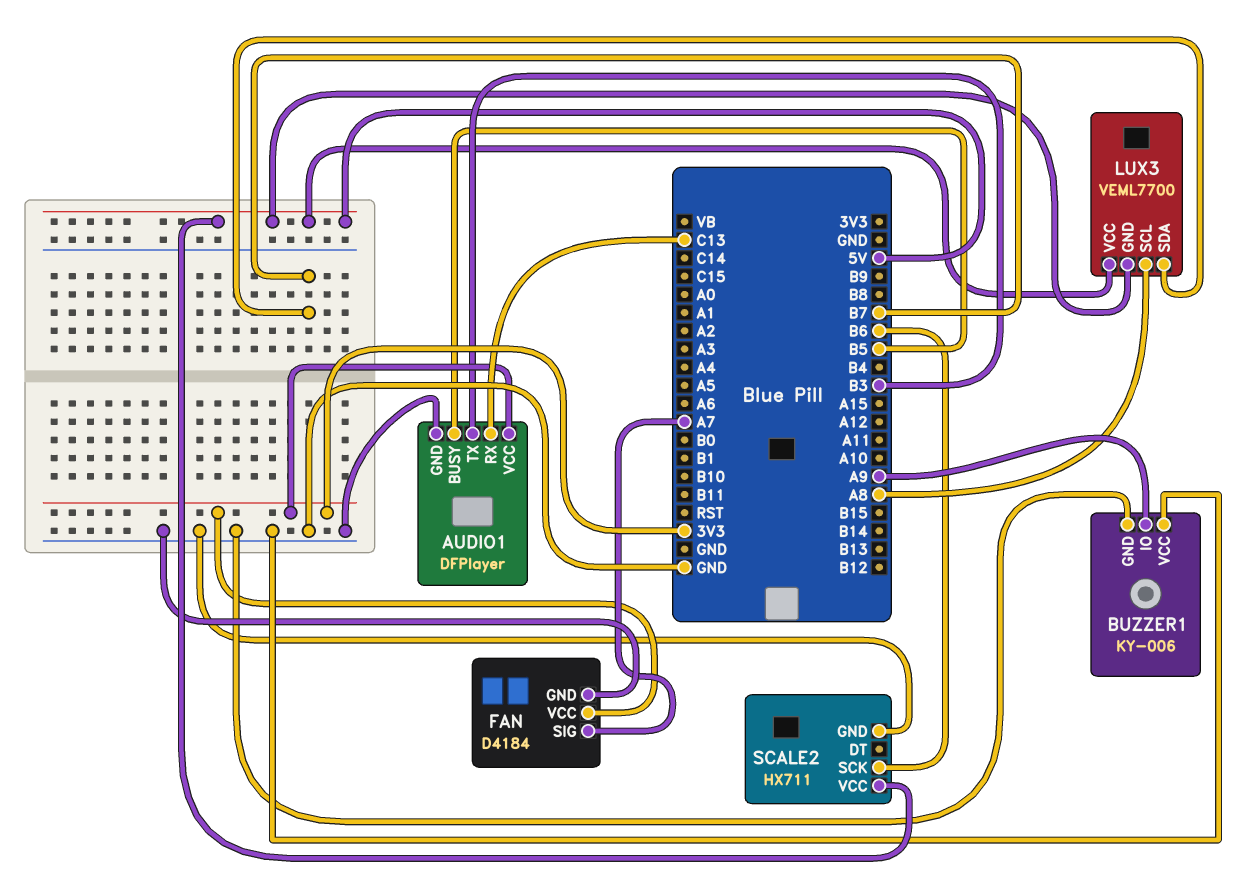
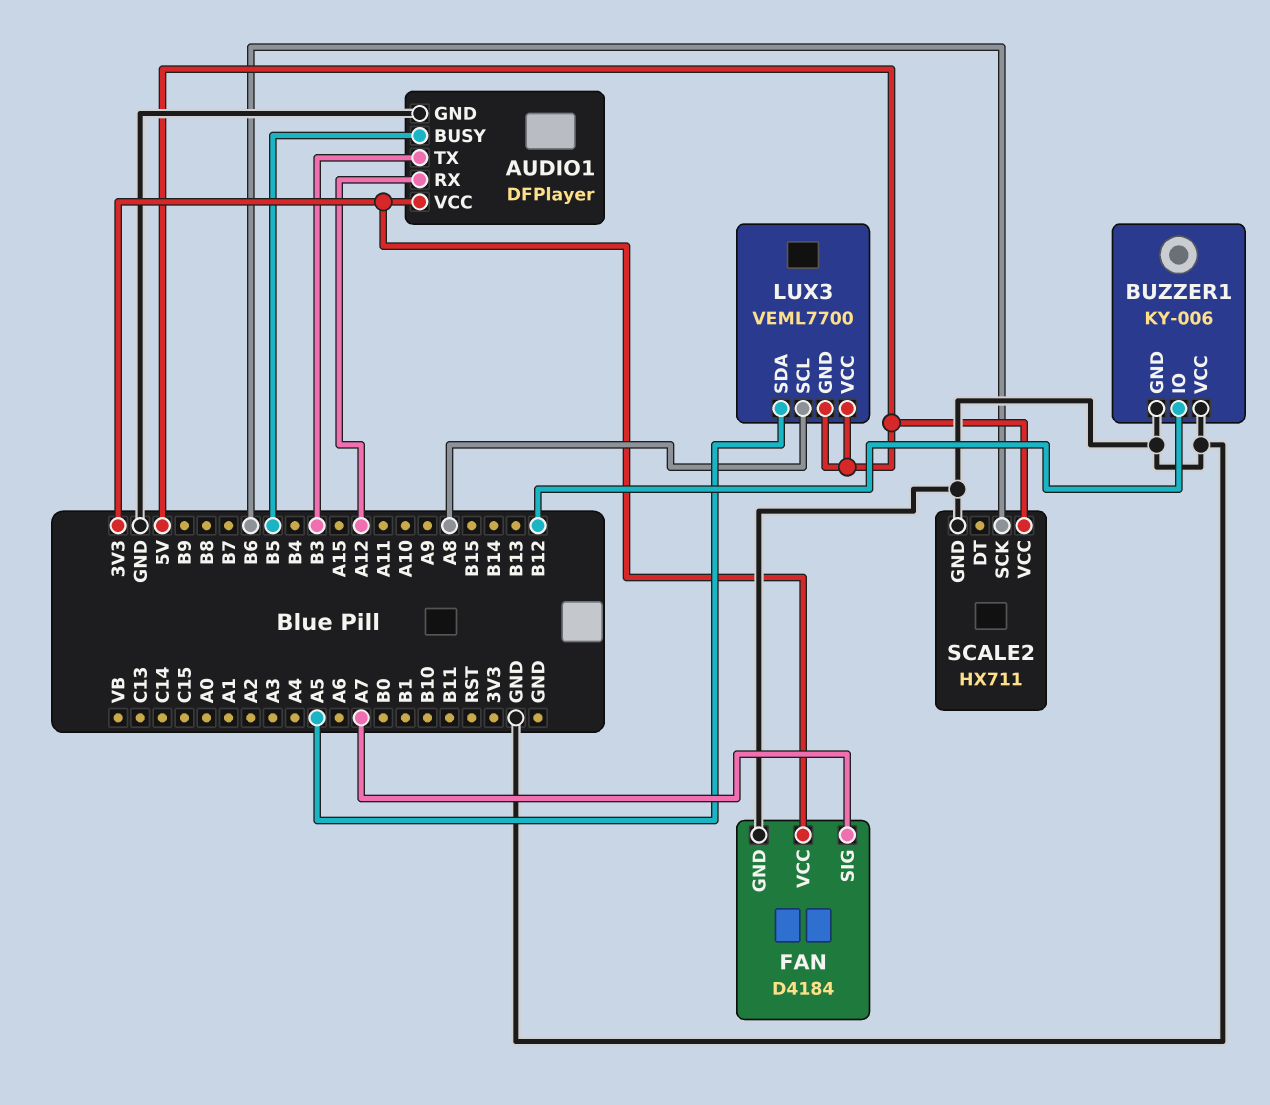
AUDIO1 pin RX: C13 -> A12
BUZZER1 pin IO: A9 -> B12
LUX3 pin SDA: B7 -> A5

